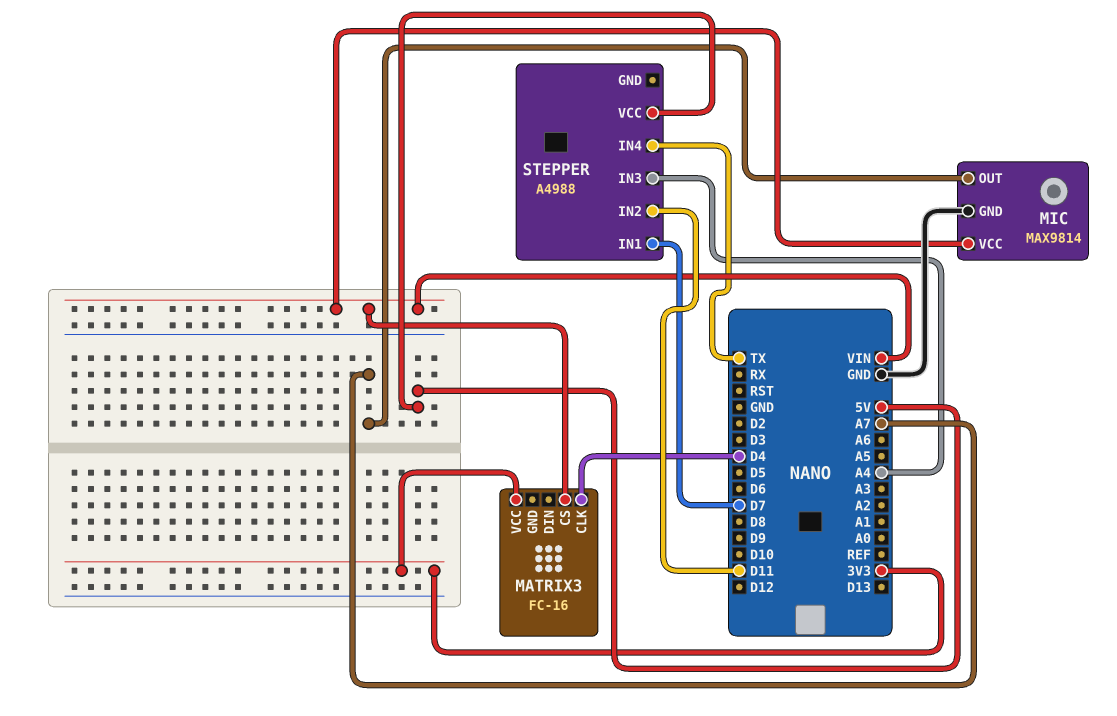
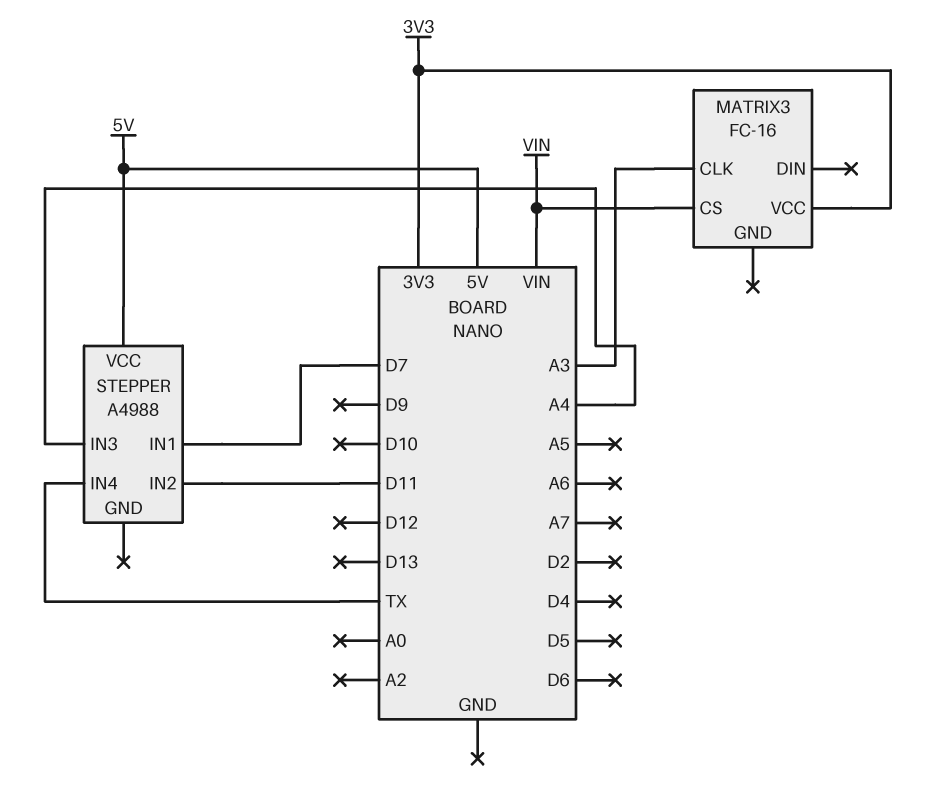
MATRIX3 pin CLK: D4 -> A3
MIC: MAX9814 -> none
MIC pin GND: GND -> none
MIC pin OUT: A7 -> none
MIC pin VCC: VIN -> none

